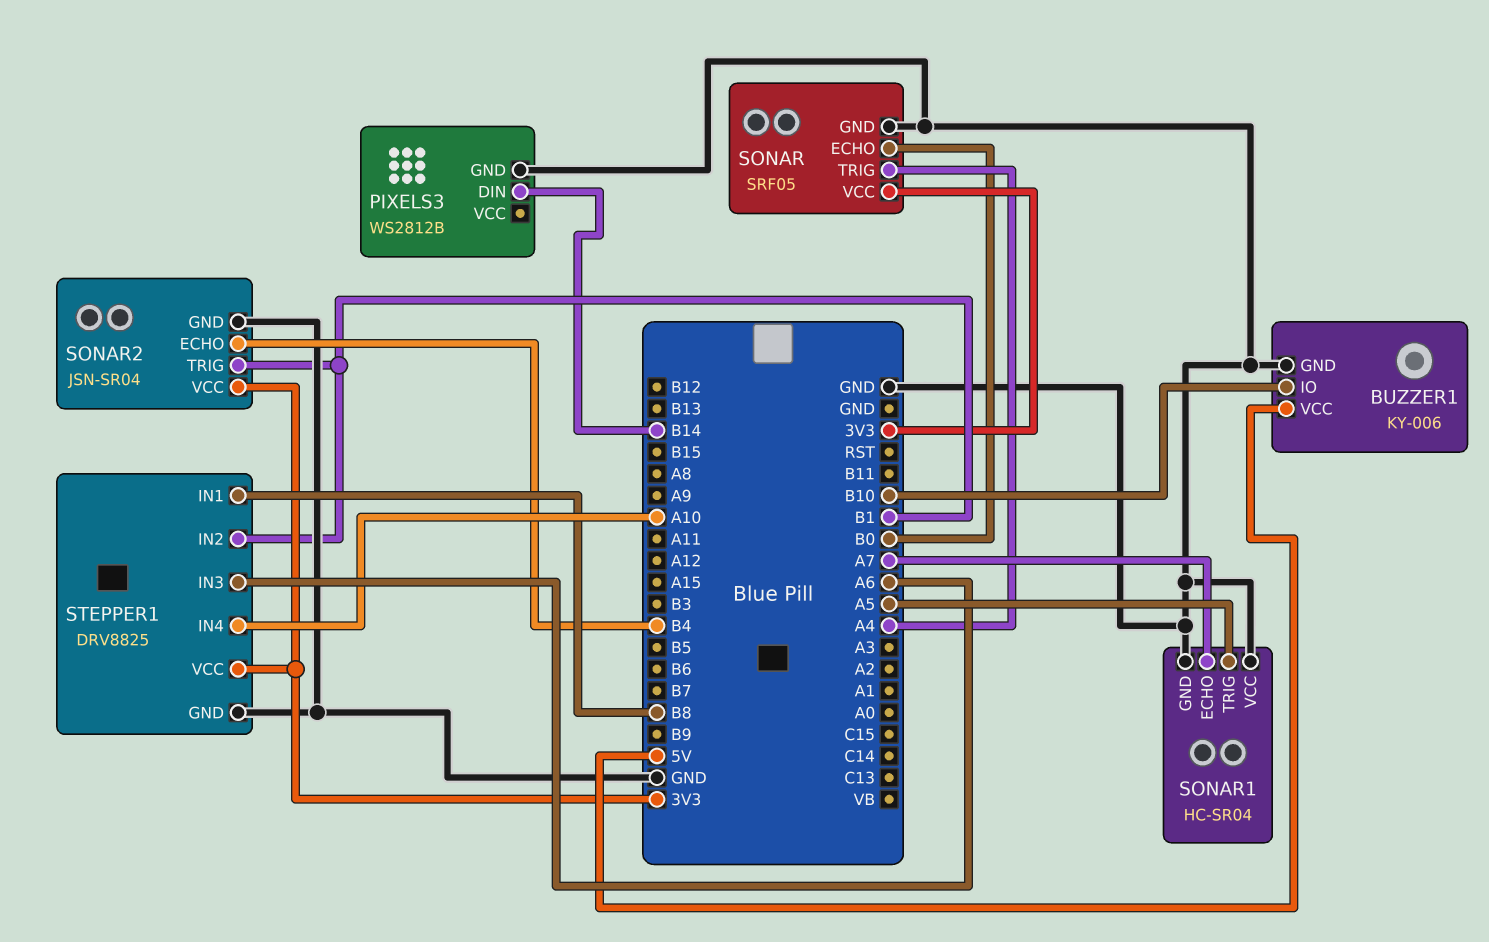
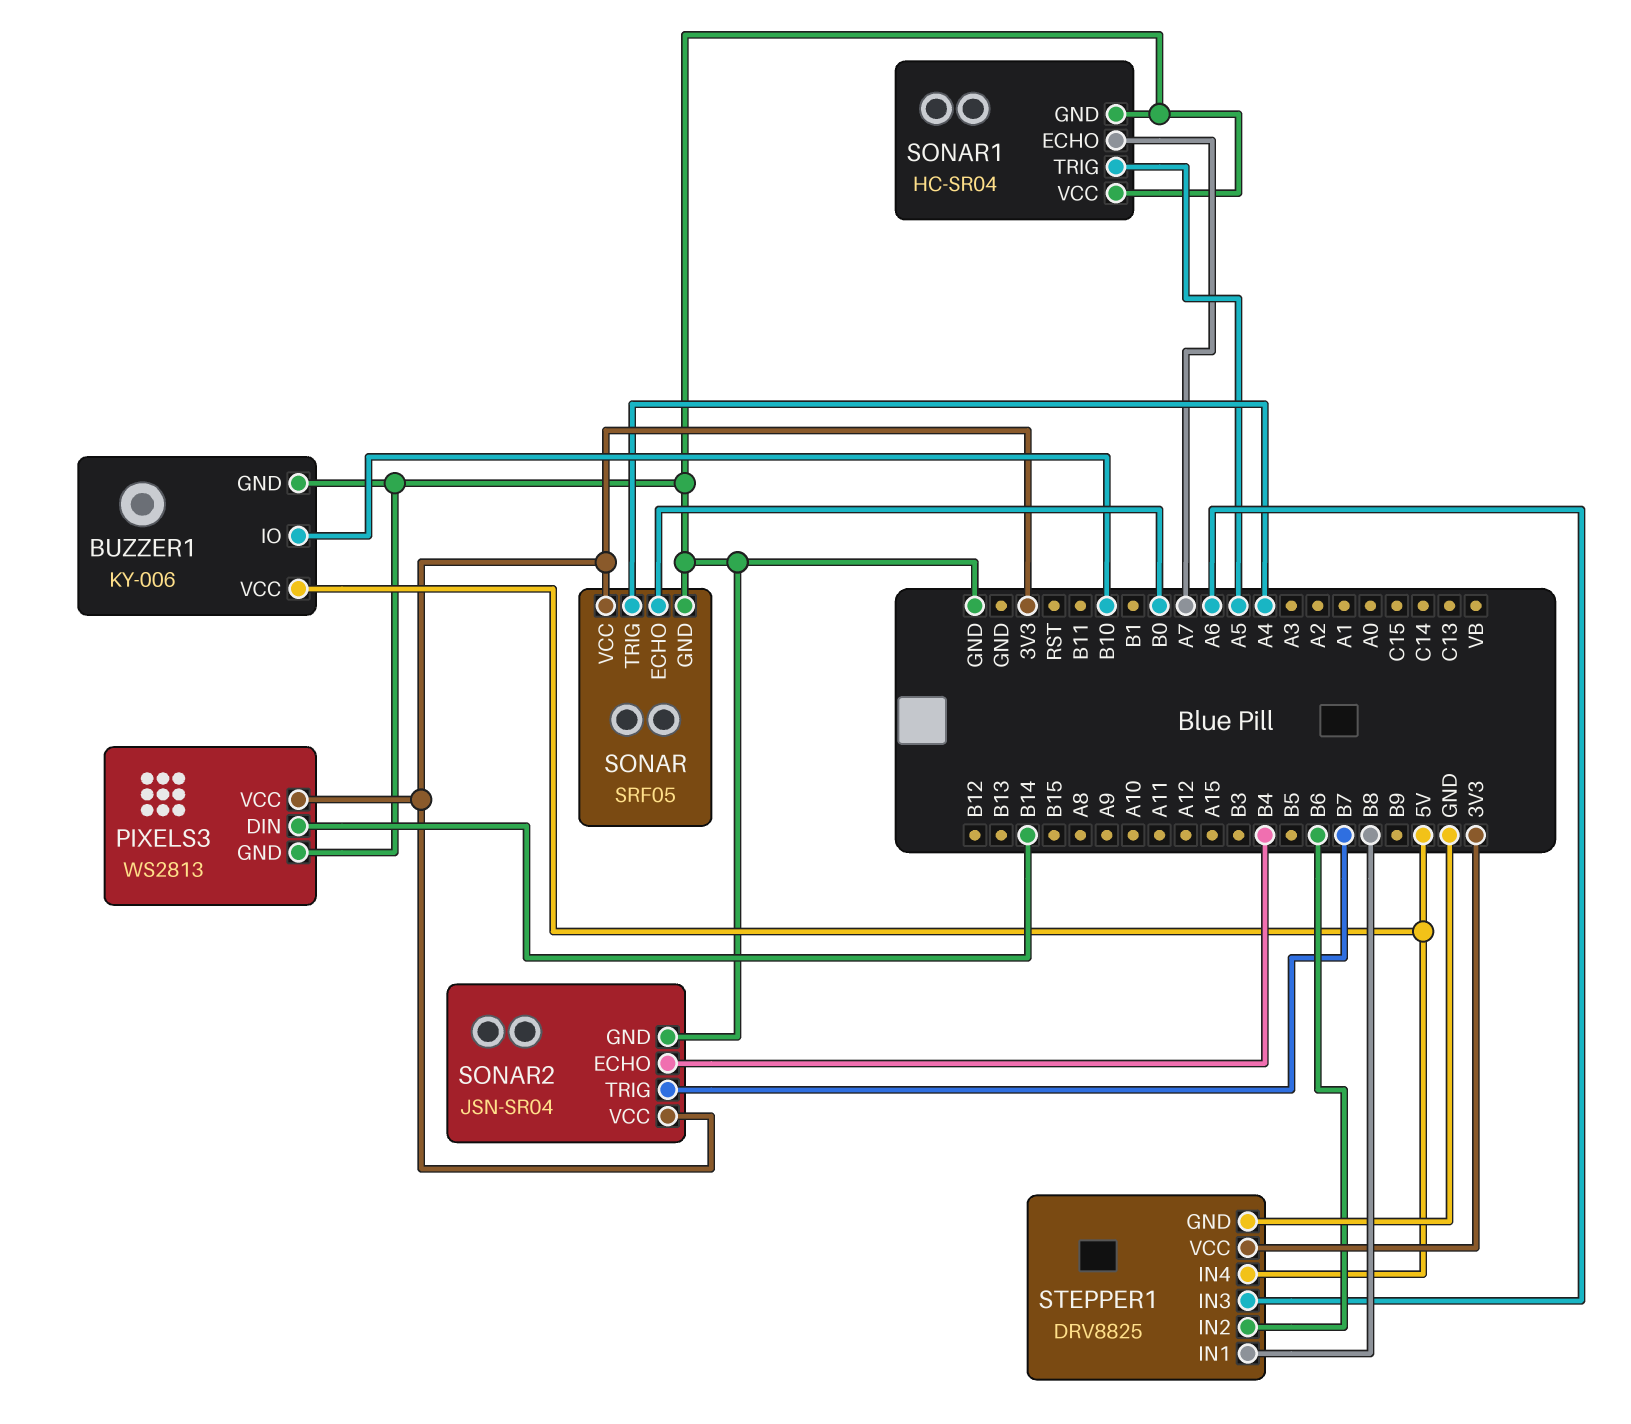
PIXELS3: WS2812B -> WS2813
PIXELS3 pin VCC: none -> 3V3
SONAR2 pin TRIG: B1 -> B7
STEPPER1 pin IN2: B1 -> B6
STEPPER1 pin IN4: A10 -> 5V

